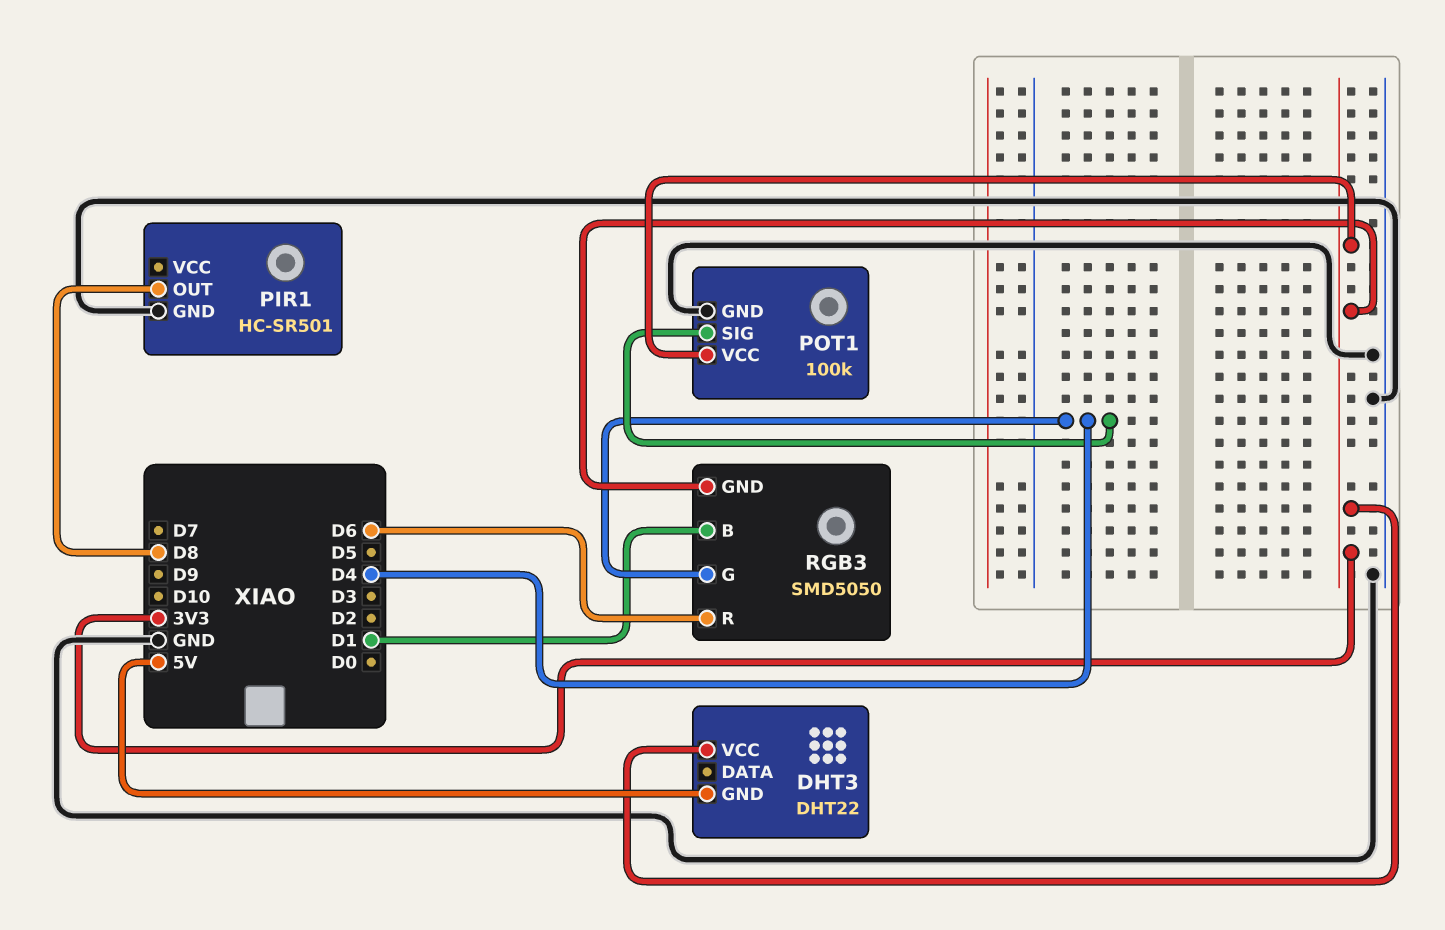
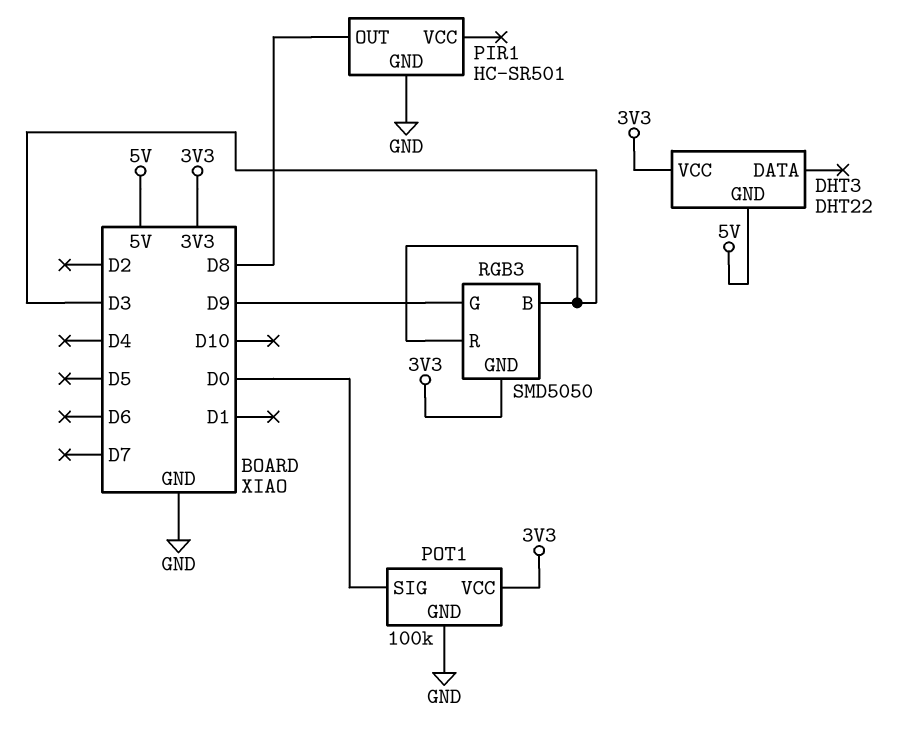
POT1 pin SIG: D4 -> D0
RGB3 pin B: D1 -> D3
RGB3 pin G: D4 -> D9
RGB3 pin R: D6 -> D3

